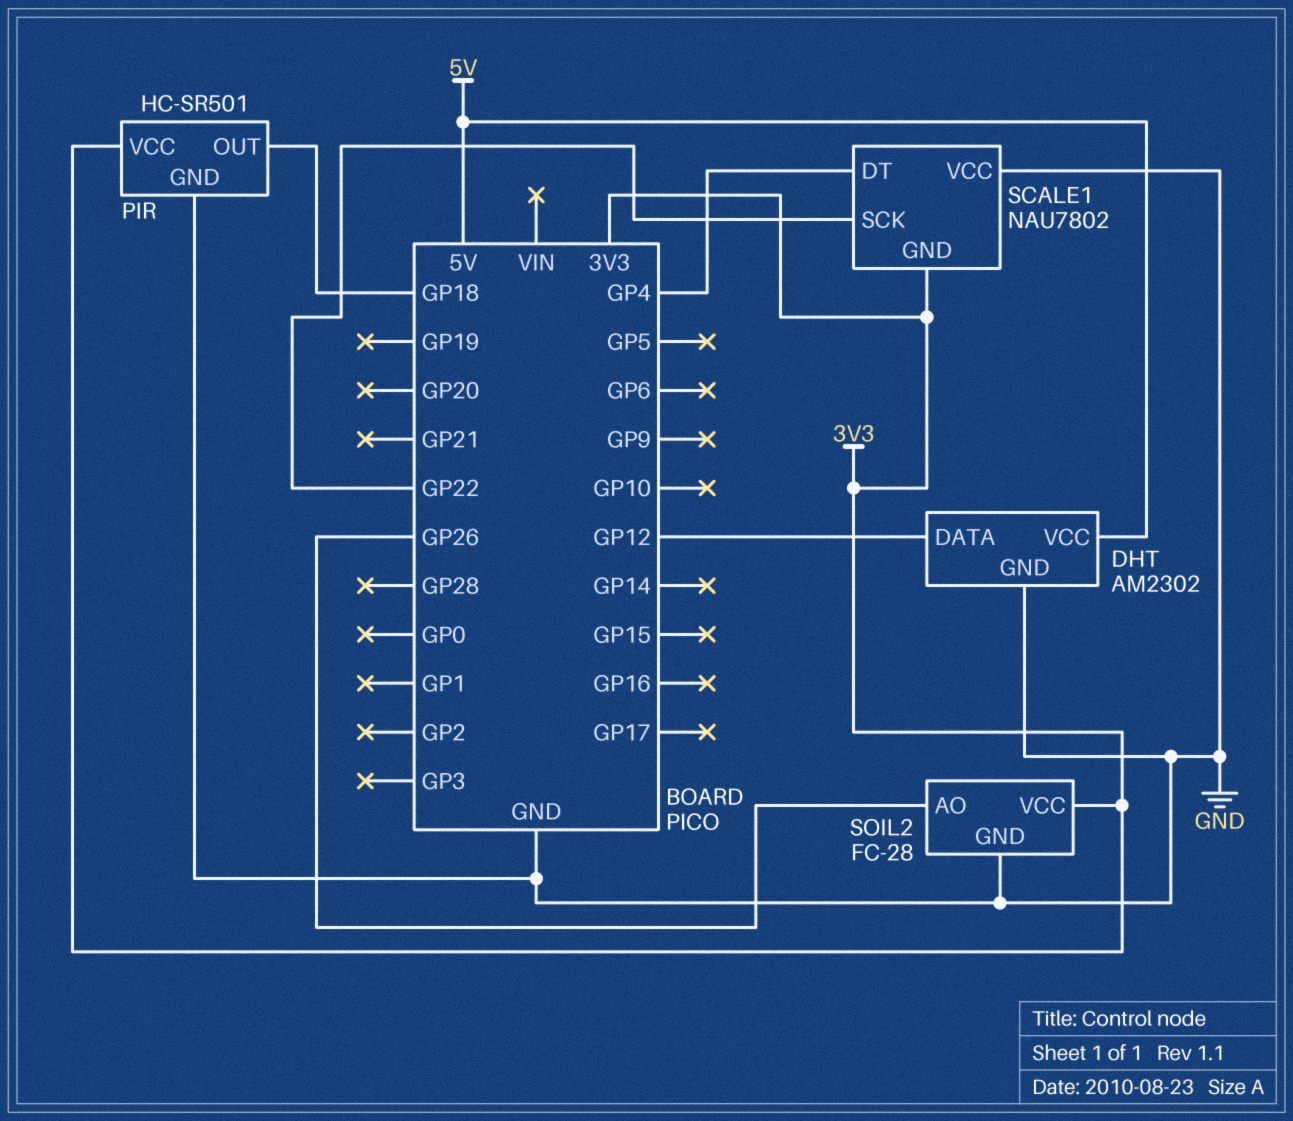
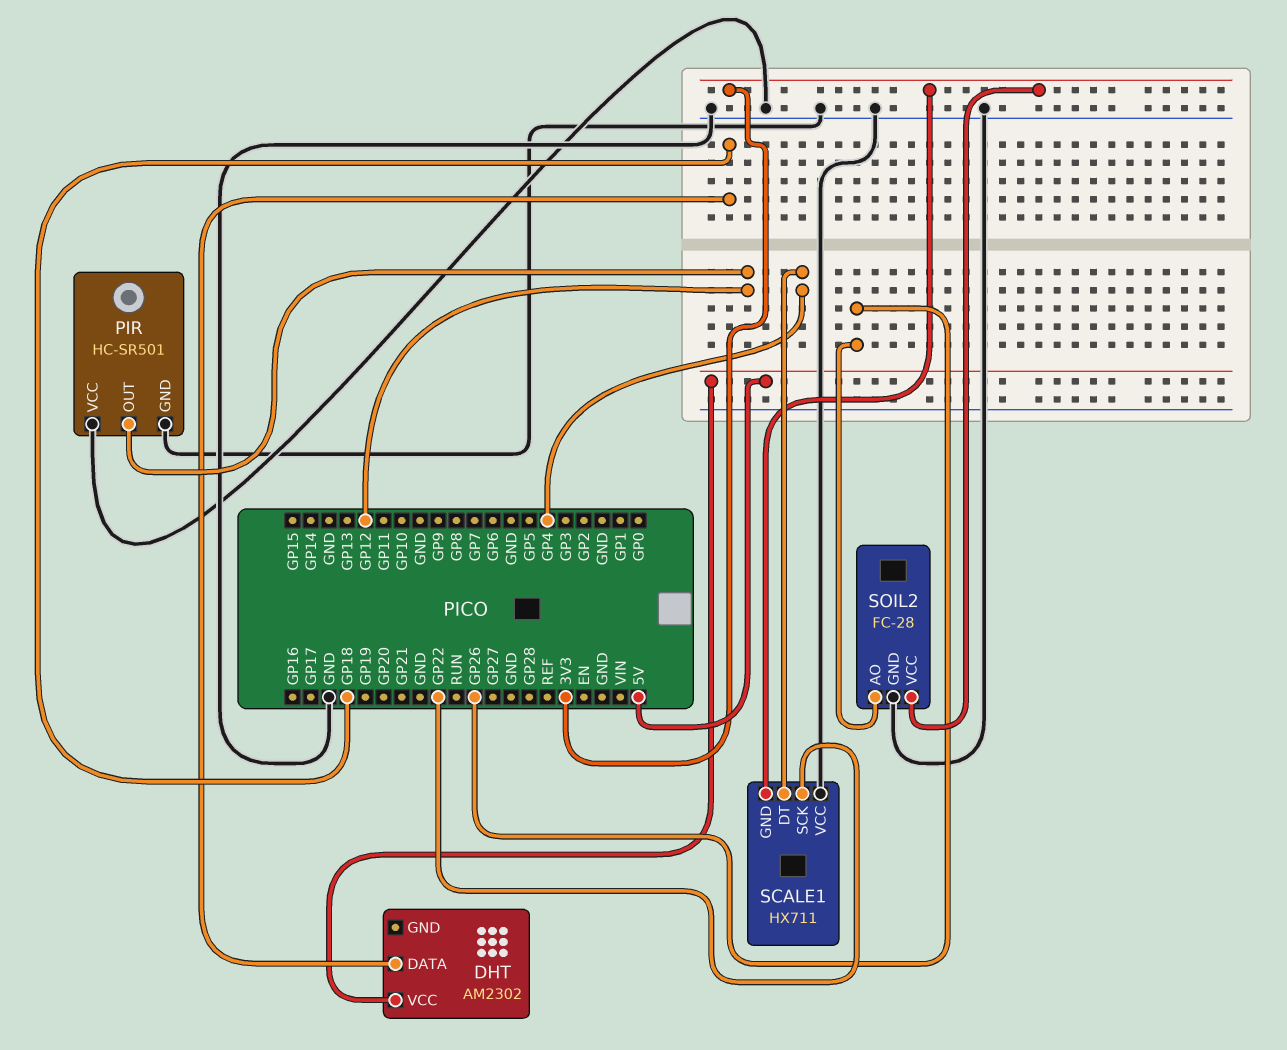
DHT pin DATA: GP12 -> GP18
DHT pin GND: GND -> none
PIR pin OUT: GP18 -> GP12
PIR pin VCC: 3V3 -> GND
SCALE1: NAU7802 -> HX711

